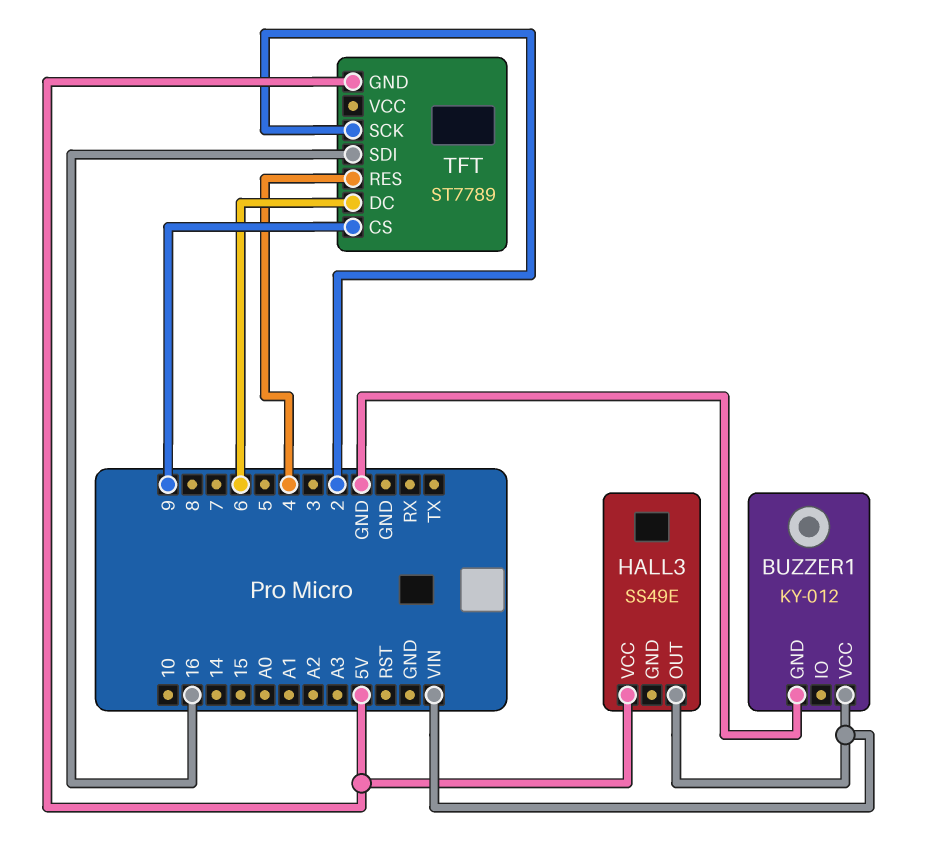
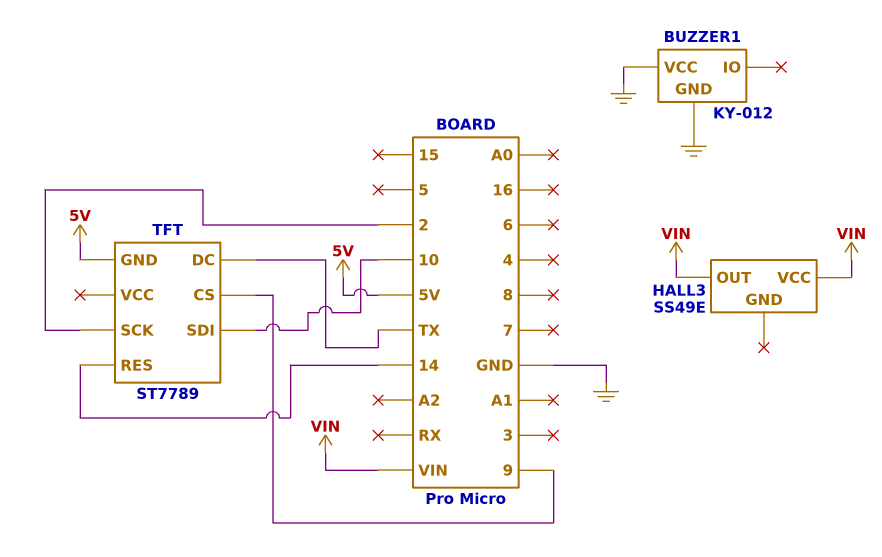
BUZZER1 pin VCC: VIN -> GND
HALL3 pin VCC: 5V -> VIN
TFT pin DC: 6 -> TX
TFT pin RES: 4 -> 14
TFT pin SDI: 16 -> 10

